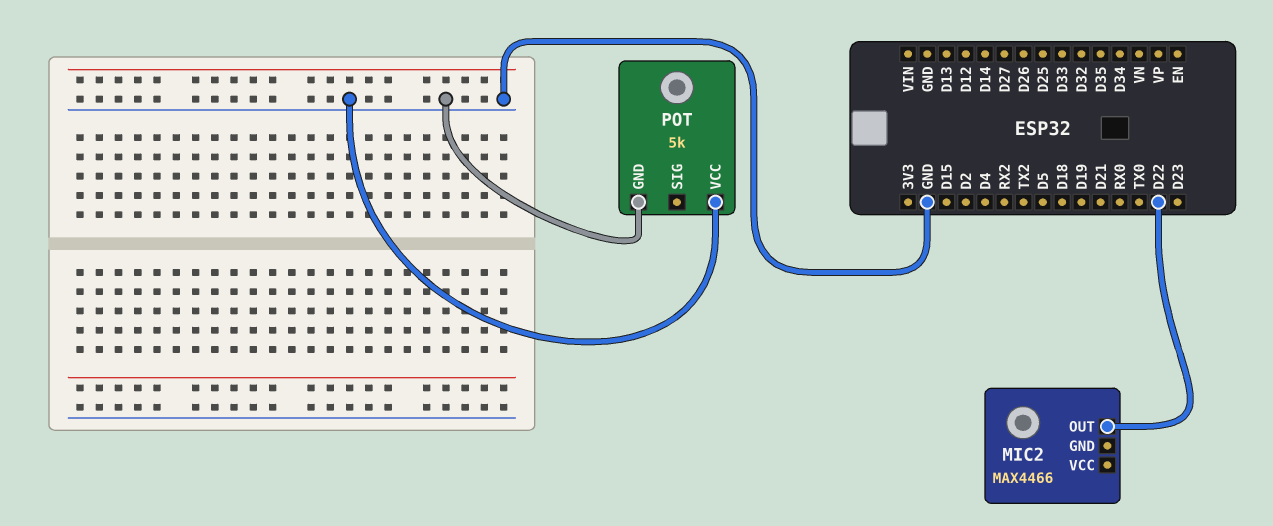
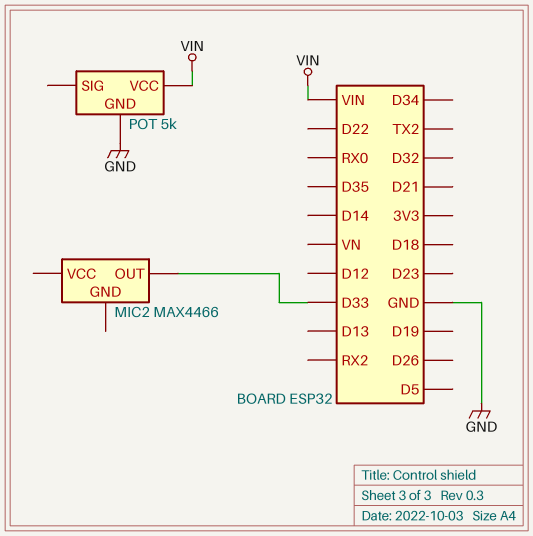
MIC2 pin OUT: D22 -> D33
POT pin VCC: GND -> VIN

